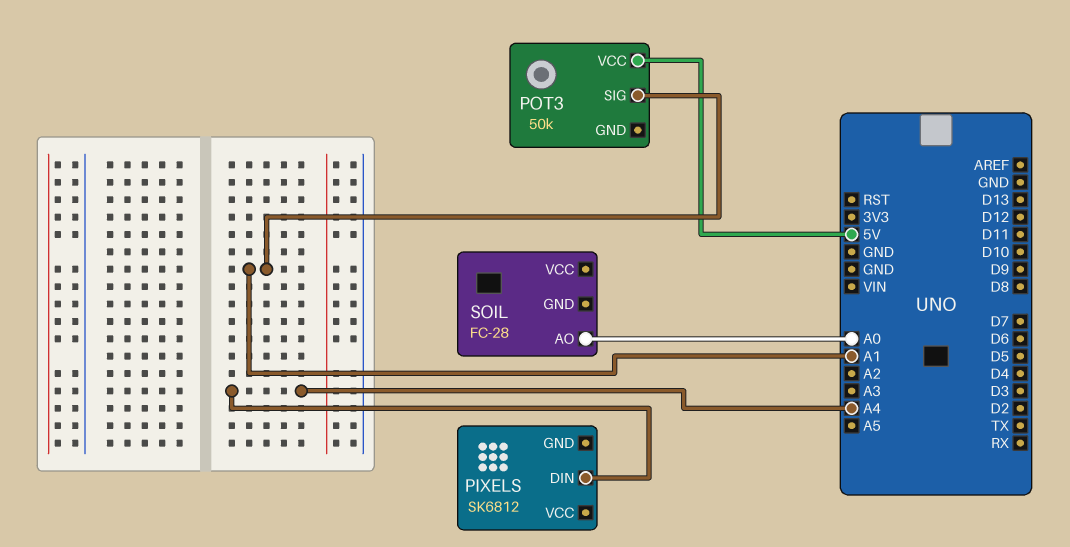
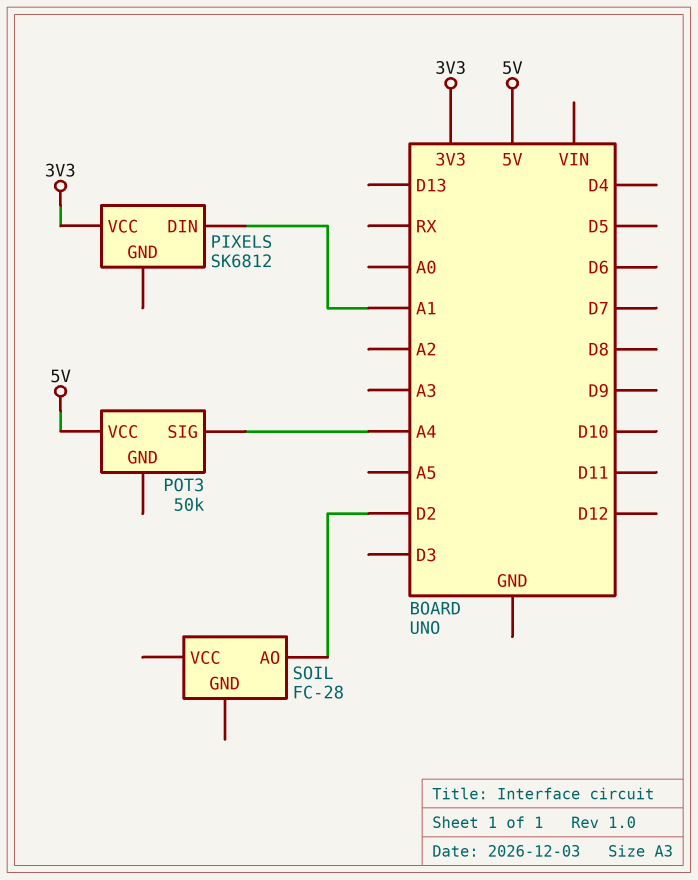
PIXELS pin DIN: A4 -> A1
PIXELS pin VCC: none -> 3V3
POT3 pin SIG: A1 -> A4
SOIL pin AO: A0 -> D2

